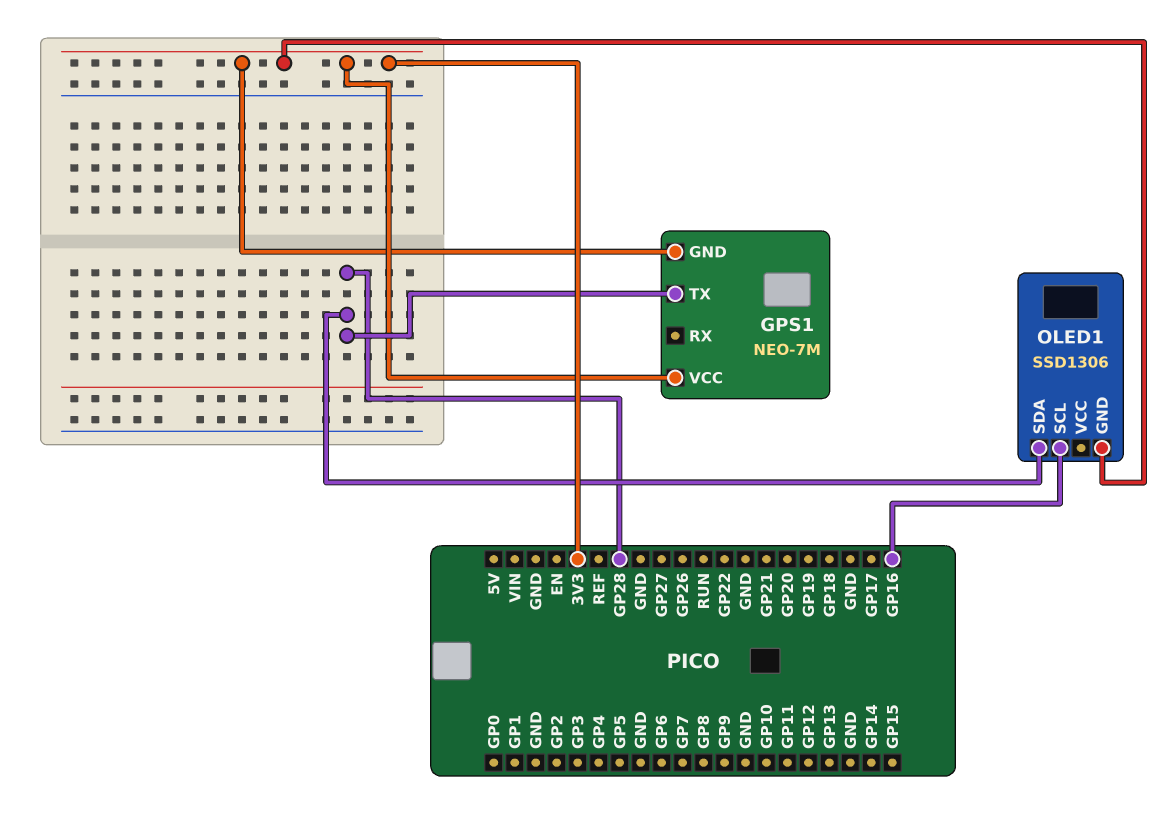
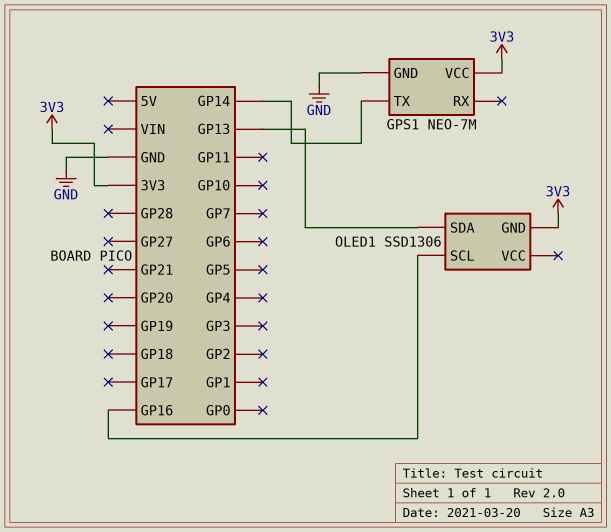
GPS1 pin GND: 3V3 -> GND
GPS1 pin TX: GP28 -> GP14
OLED1 pin SDA: GP28 -> GP13

